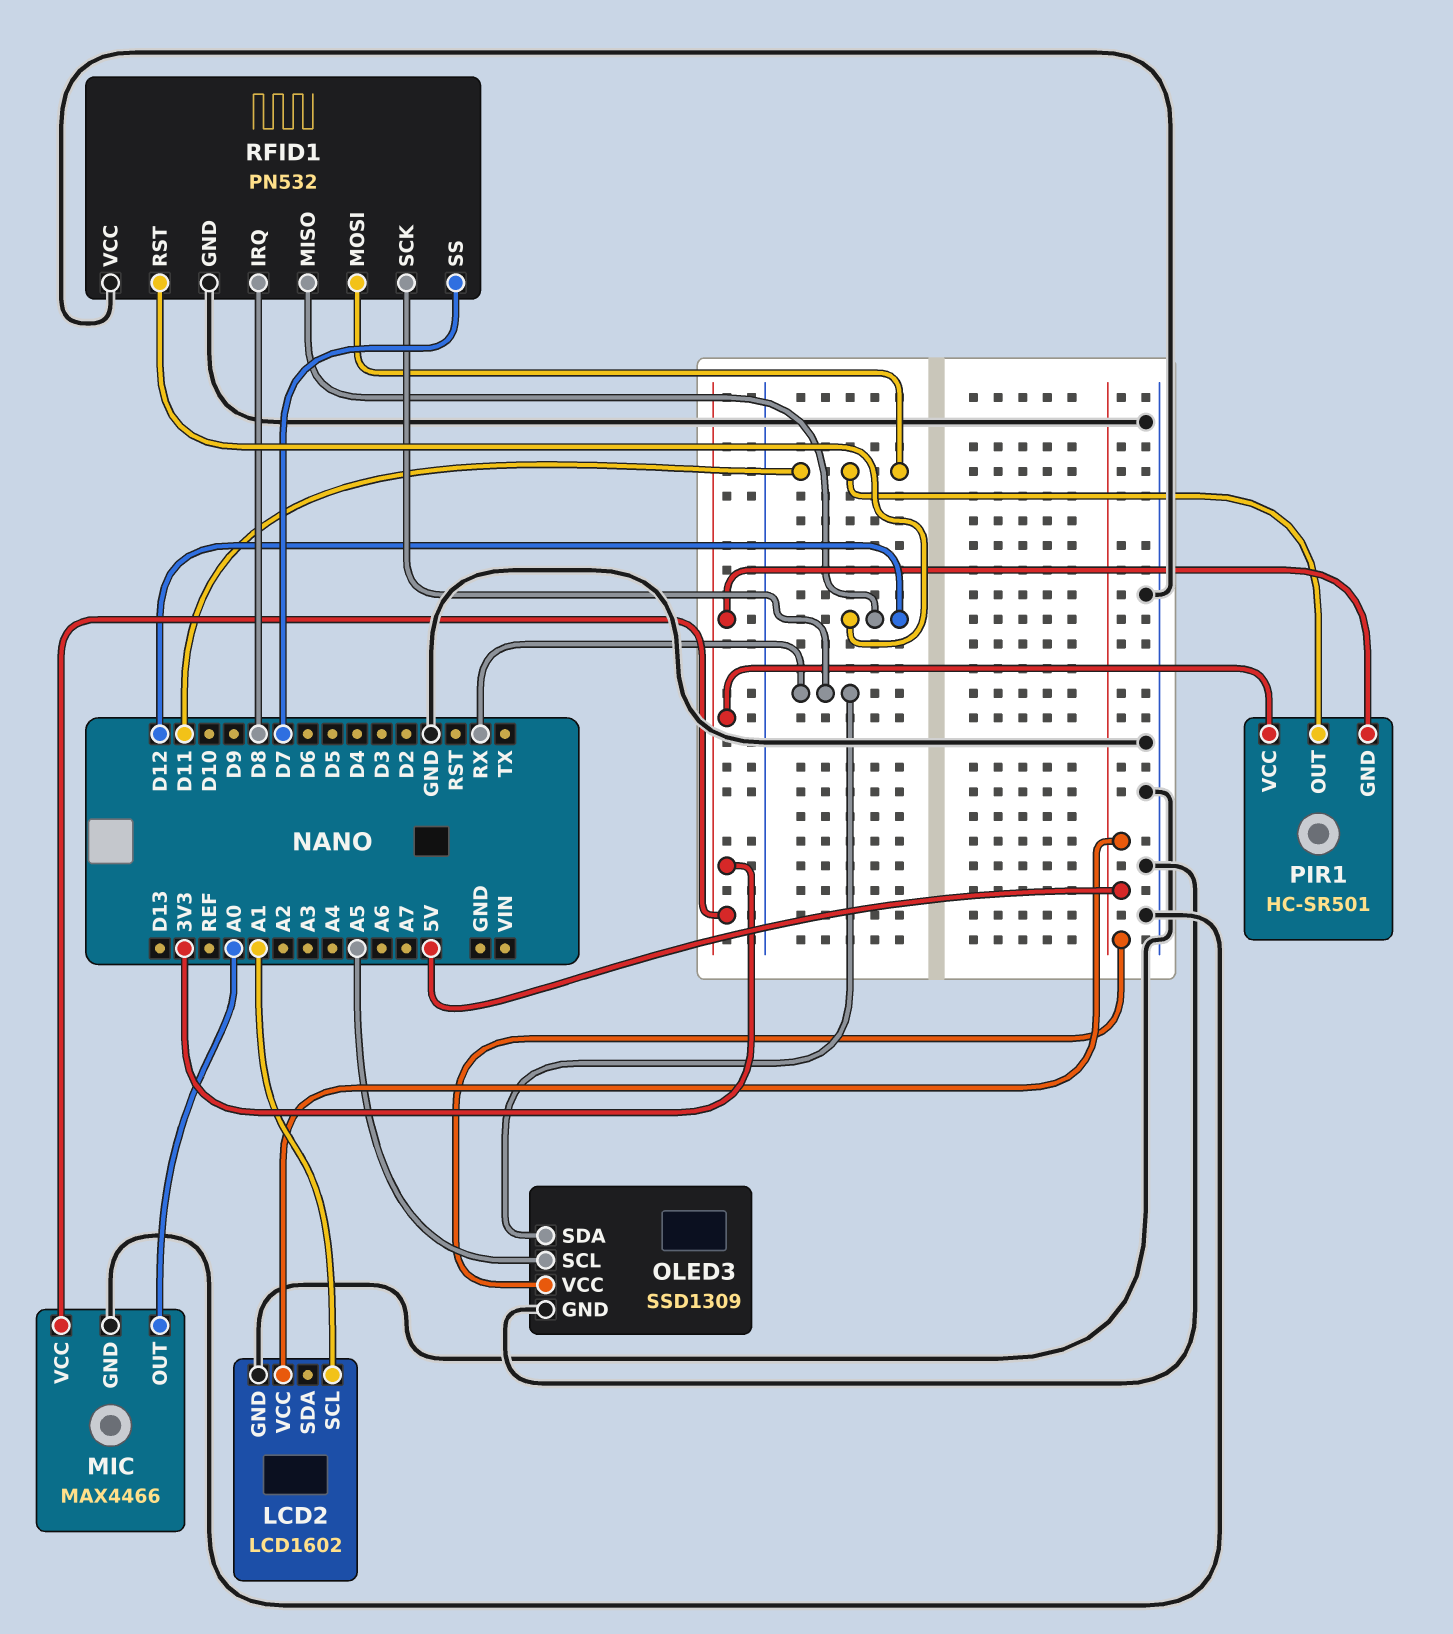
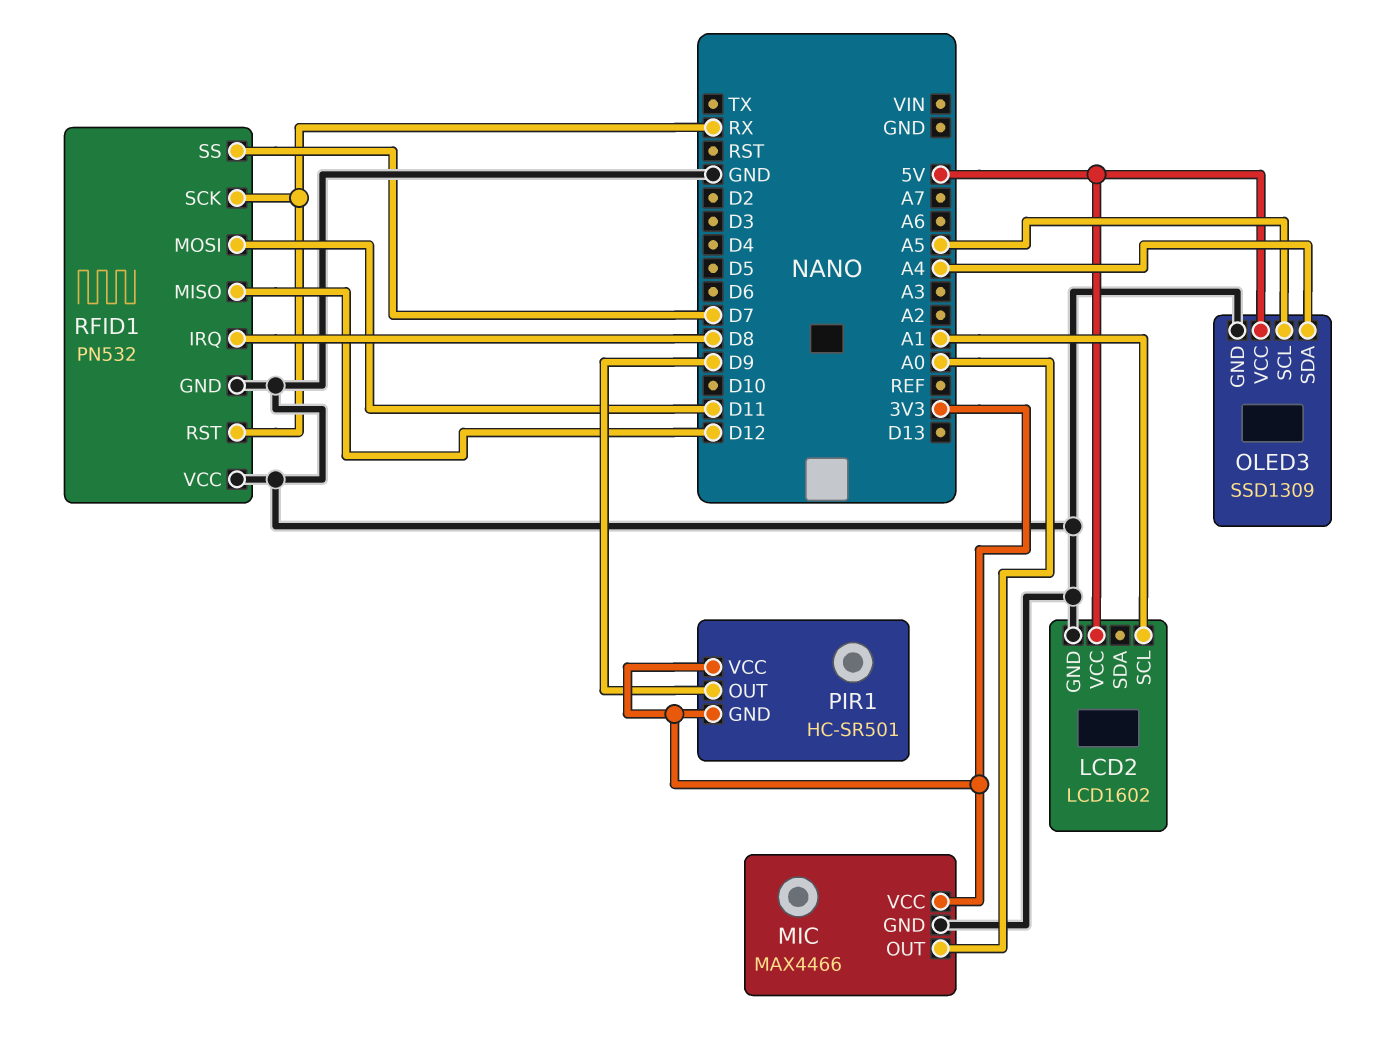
OLED3 pin SDA: RX -> A4
PIR1 pin OUT: D11 -> D9
RFID1 pin RST: D12 -> RX

